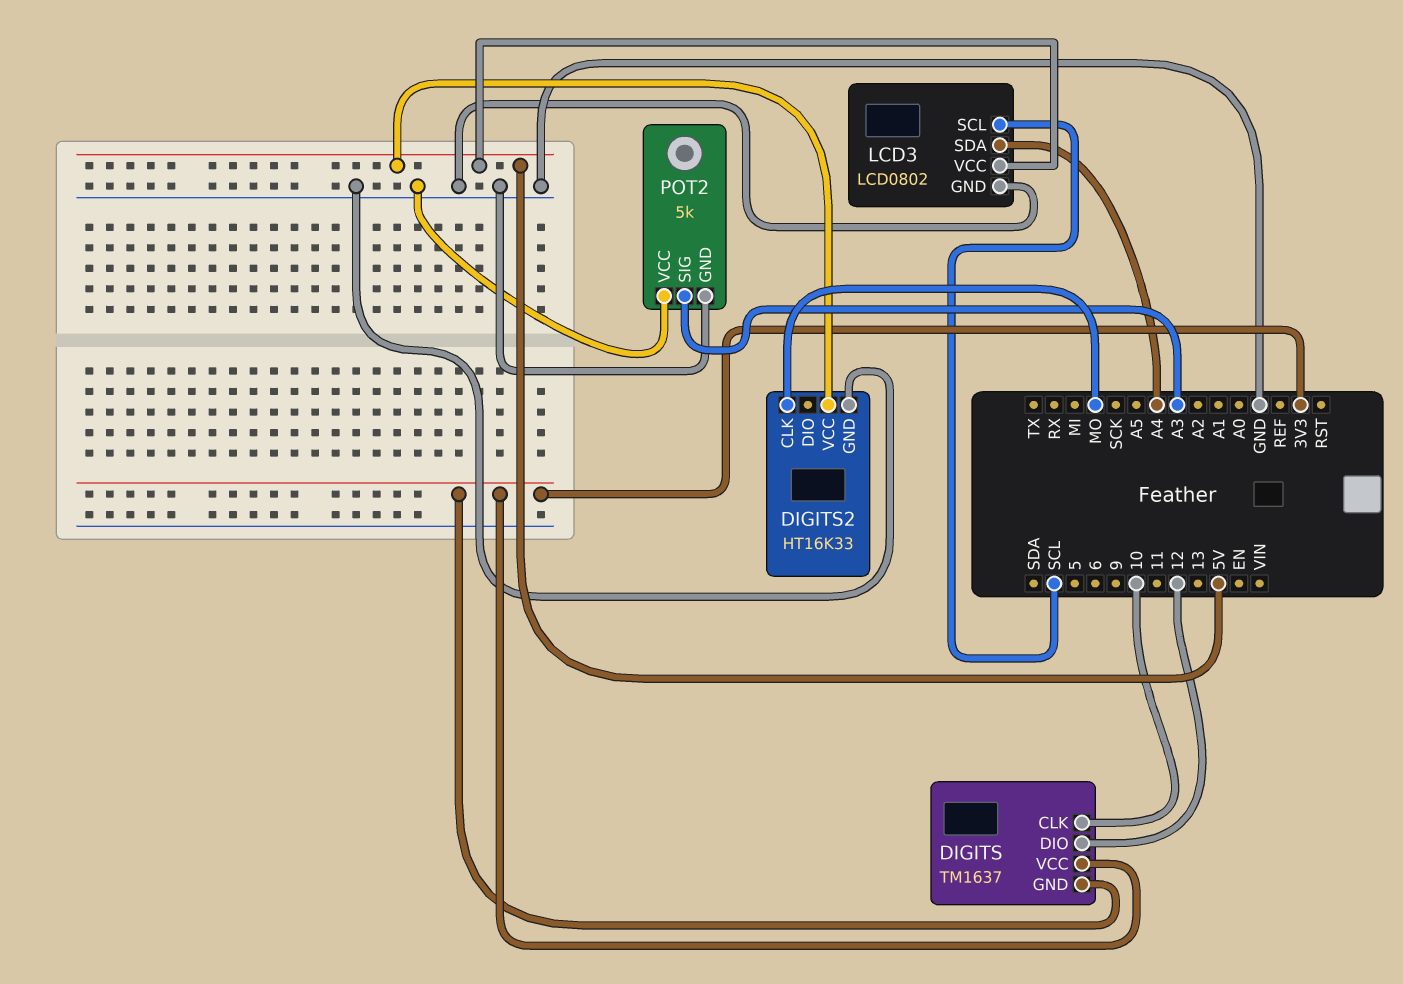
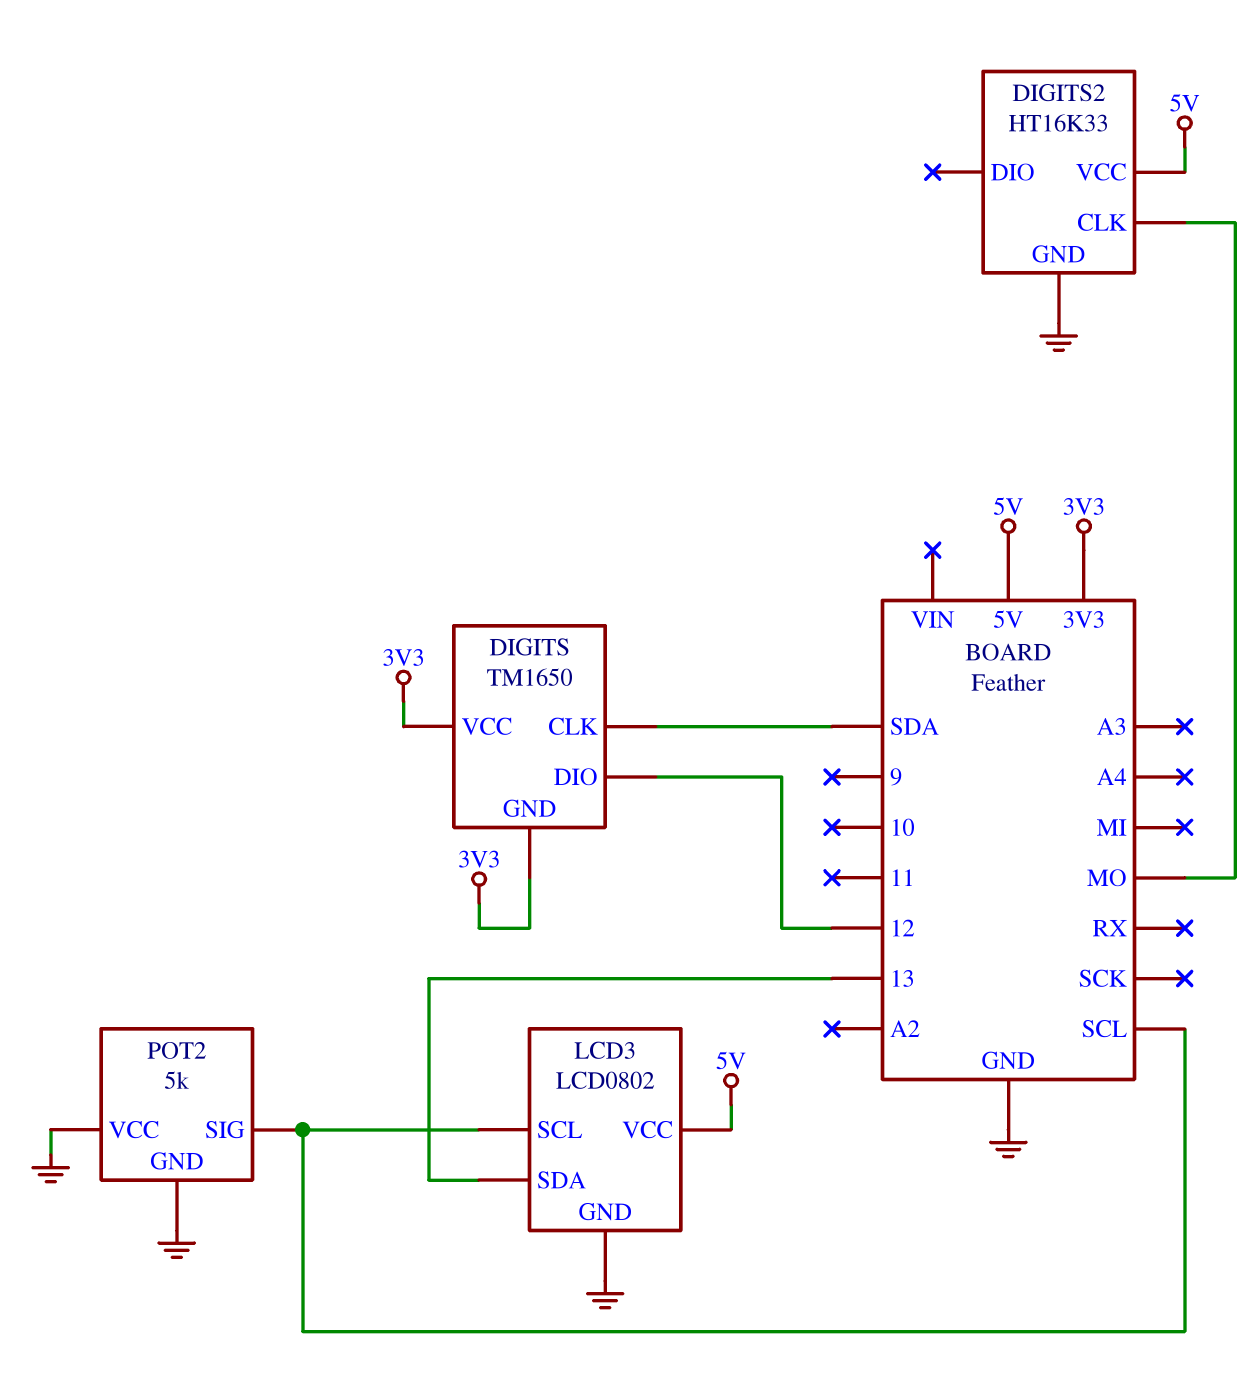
DIGITS: TM1637 -> TM1650
DIGITS pin CLK: 10 -> SDA
LCD3 pin SDA: A4 -> 13
POT2 pin SIG: A3 -> SCL

